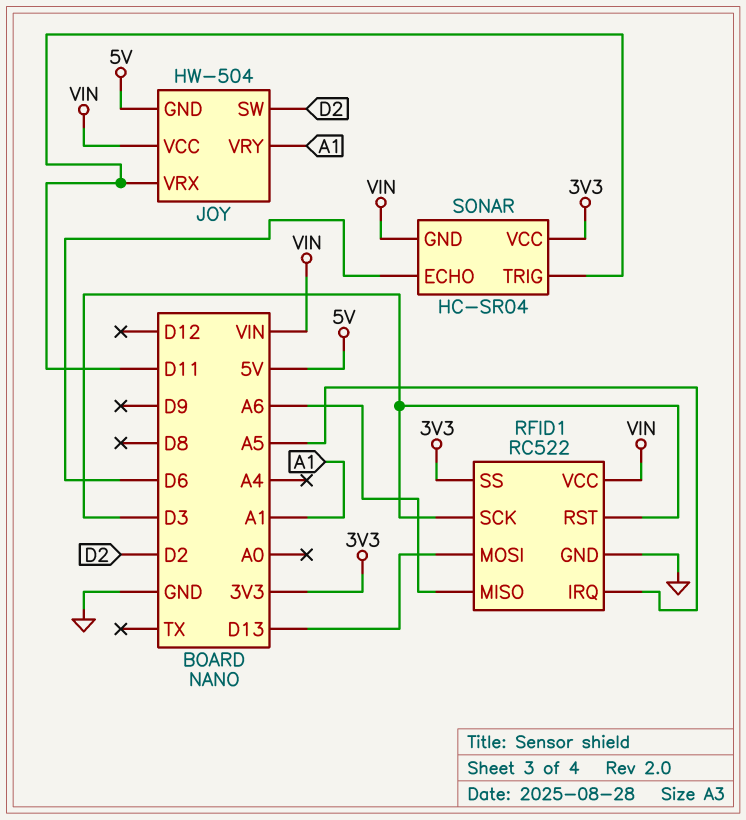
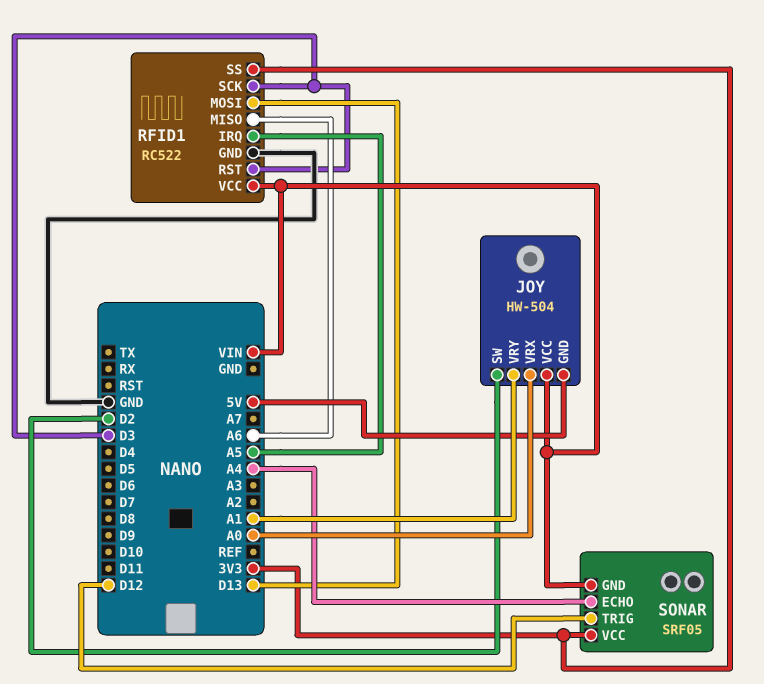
JOY pin VRX: D11 -> A0
SONAR: HC-SR04 -> SRF05
SONAR pin ECHO: D6 -> A4
SONAR pin TRIG: D11 -> D12

